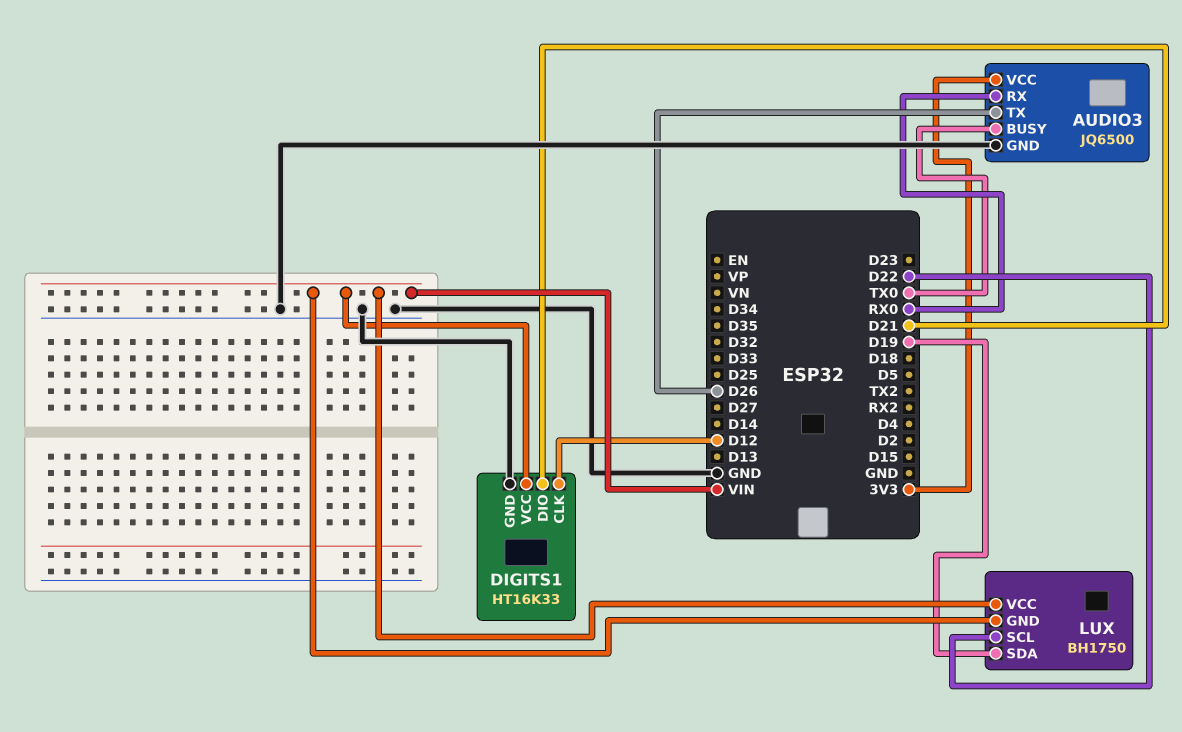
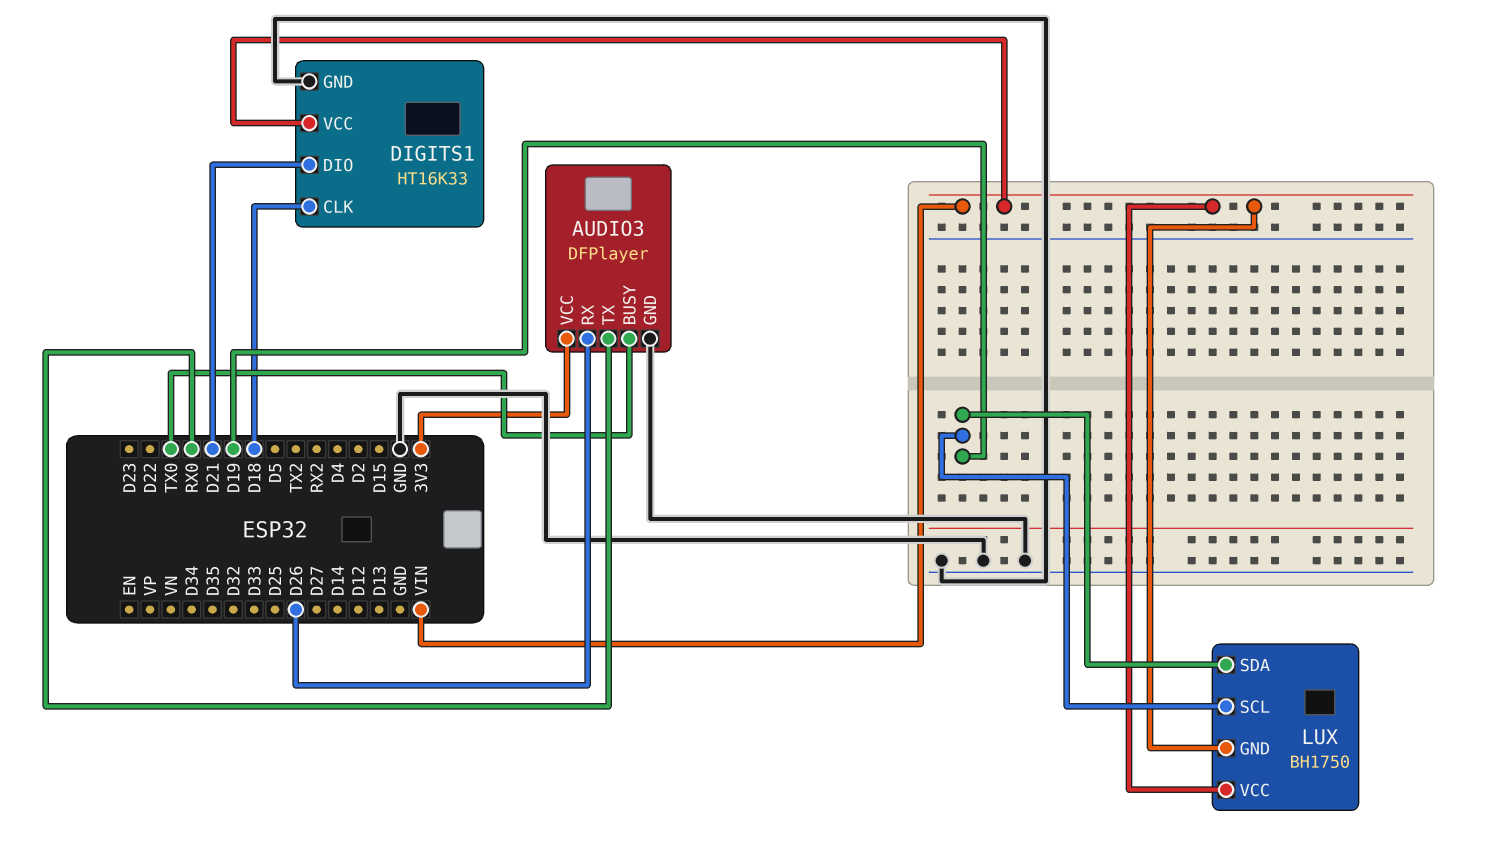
AUDIO3: JQ6500 -> DFPlayer
AUDIO3 pin RX: RX0 -> D26
AUDIO3 pin TX: D26 -> RX0
DIGITS1 pin CLK: D12 -> D18
LUX pin SCL: D22 -> D19

